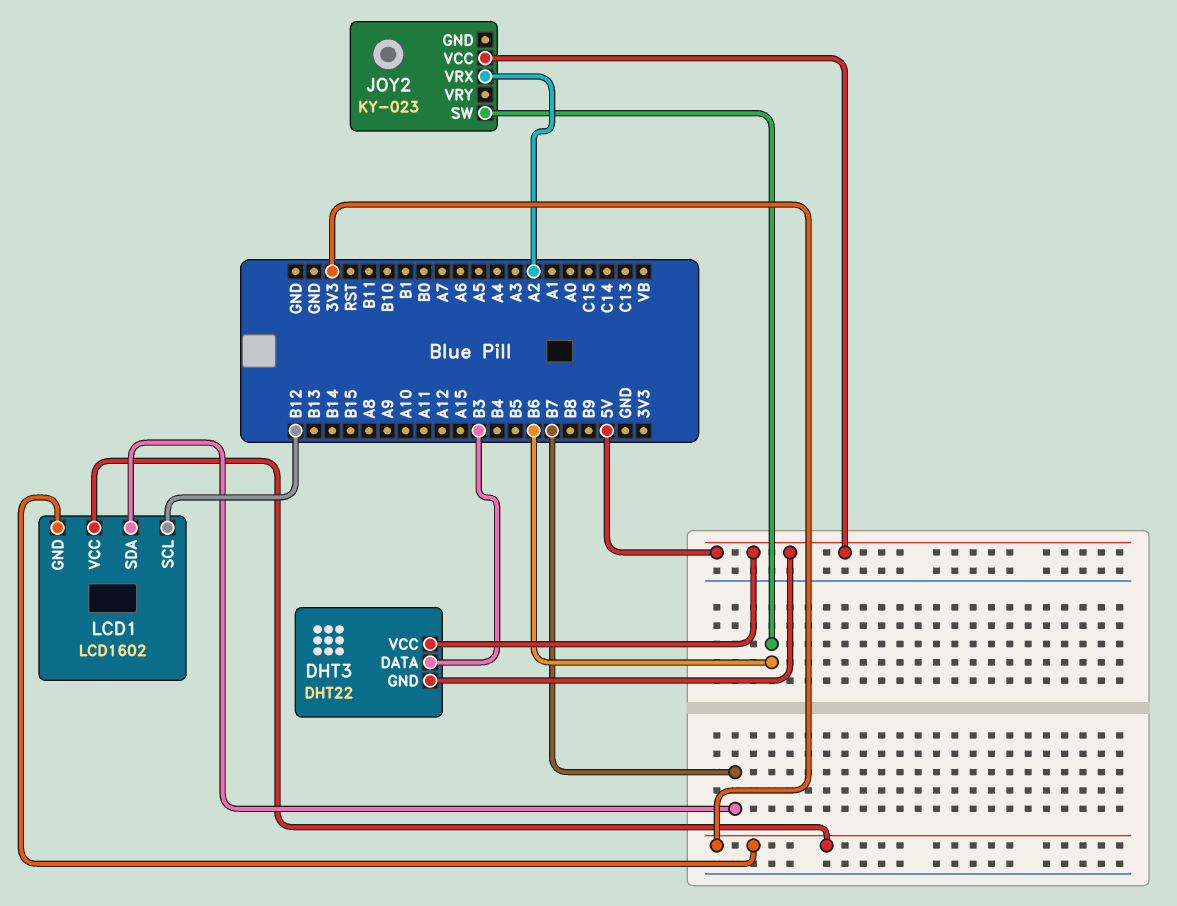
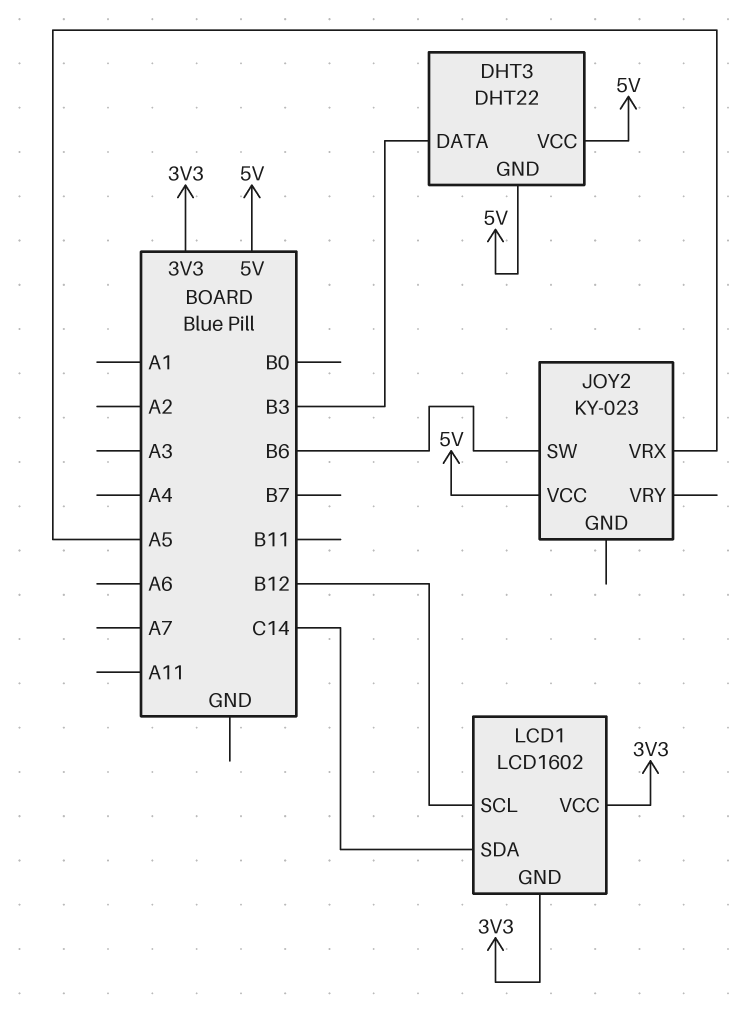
JOY2 pin VRX: A2 -> A5
LCD1 pin SDA: B7 -> C14

